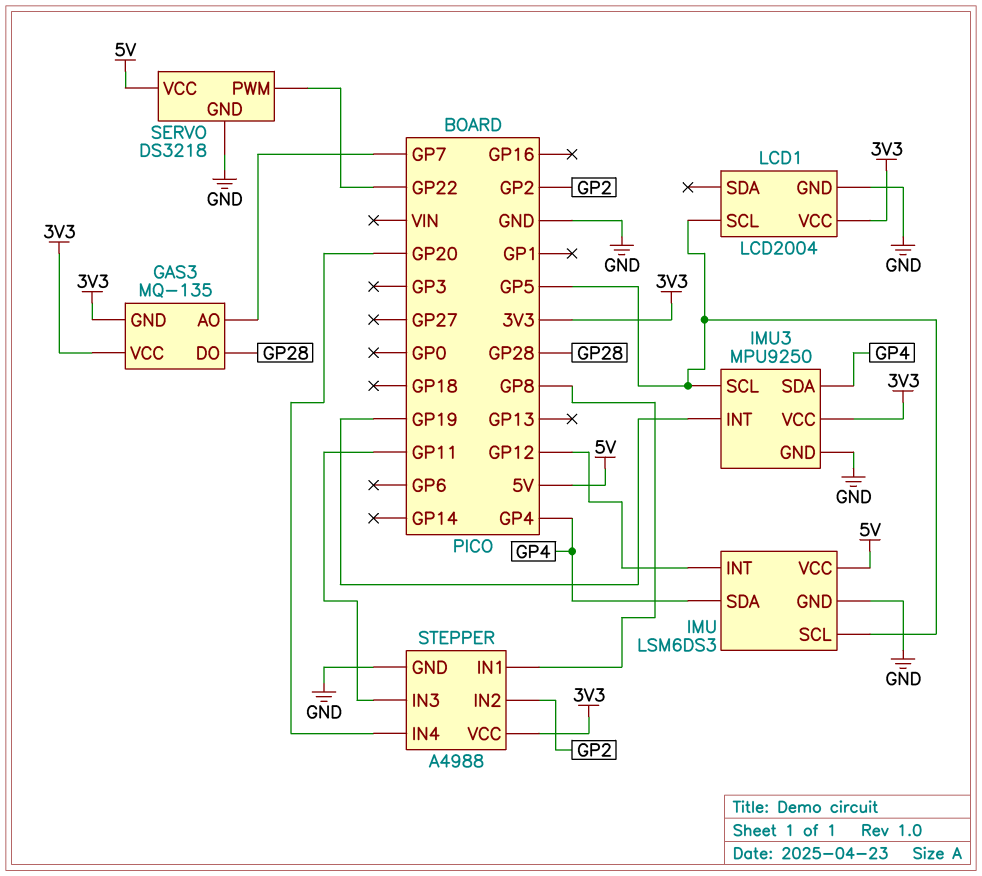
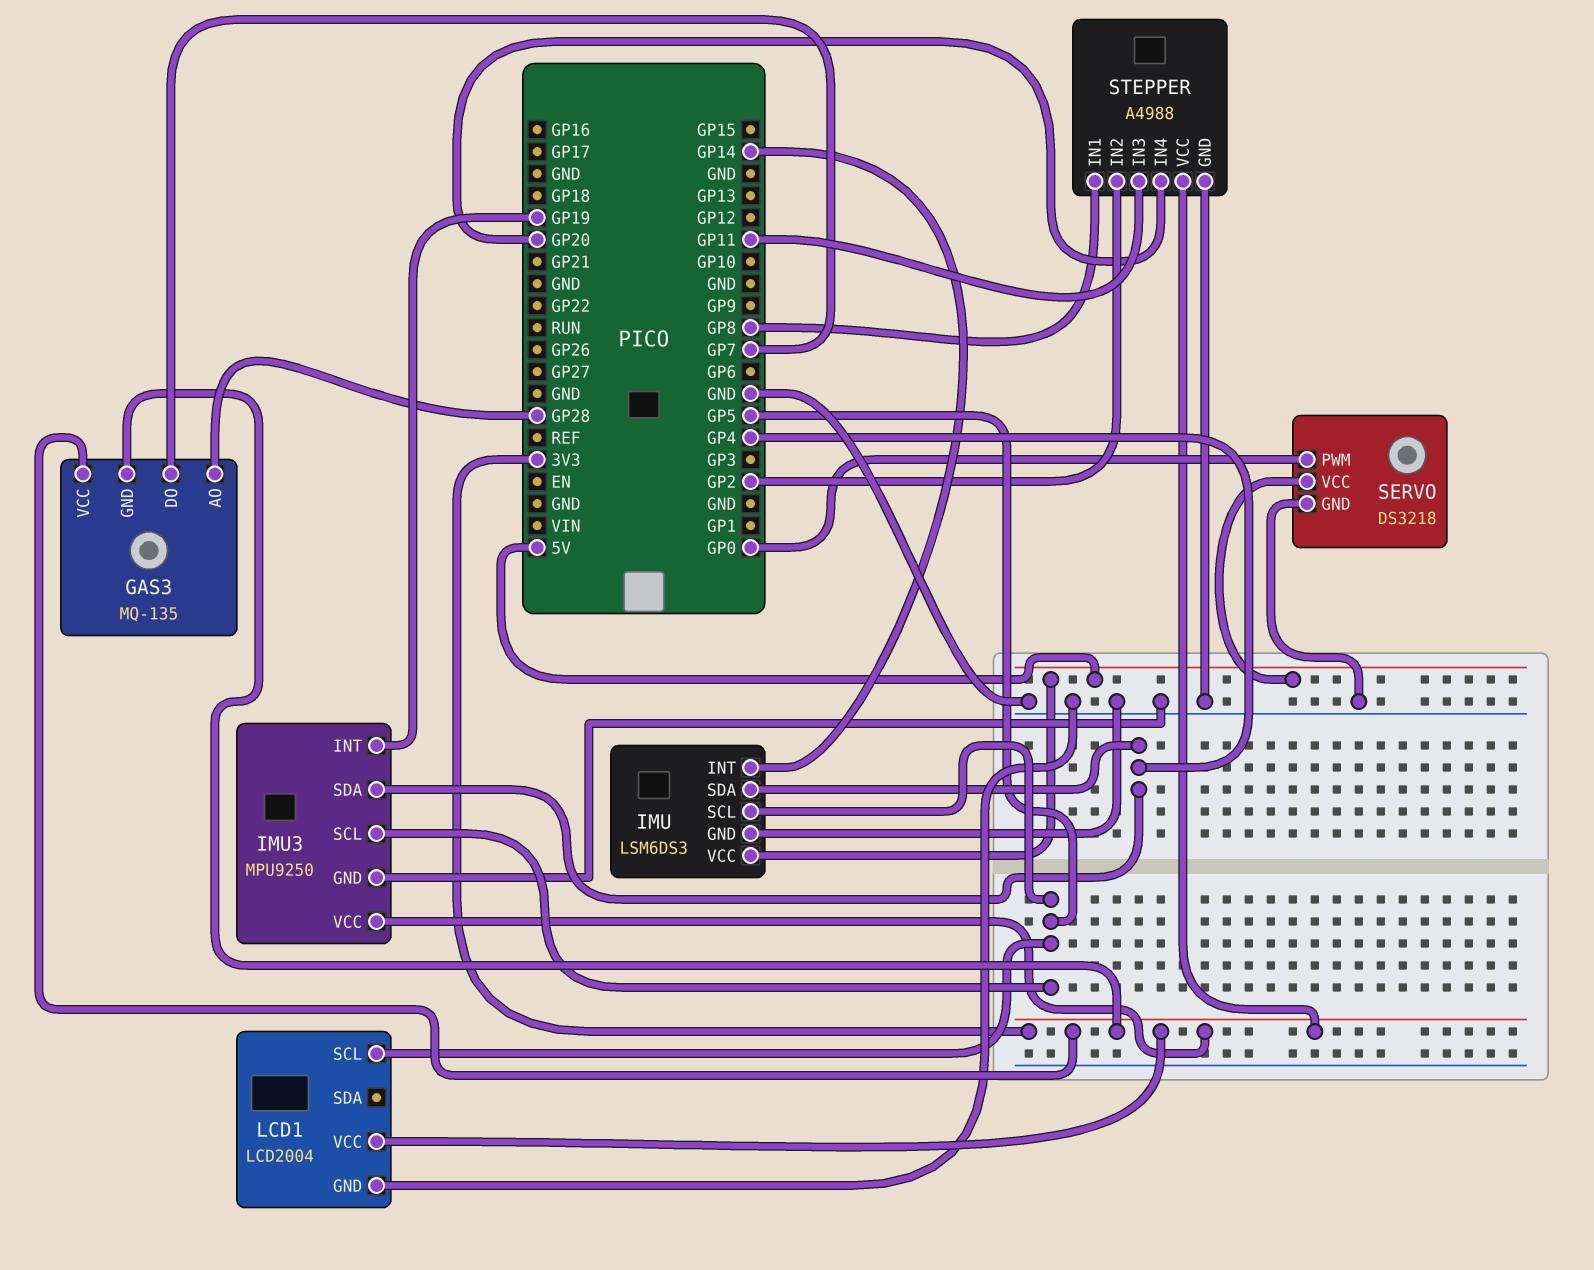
GAS3 pin AO: GP7 -> GP28
GAS3 pin DO: GP28 -> GP7
IMU pin INT: GP12 -> GP14
SERVO pin PWM: GP22 -> GP0

